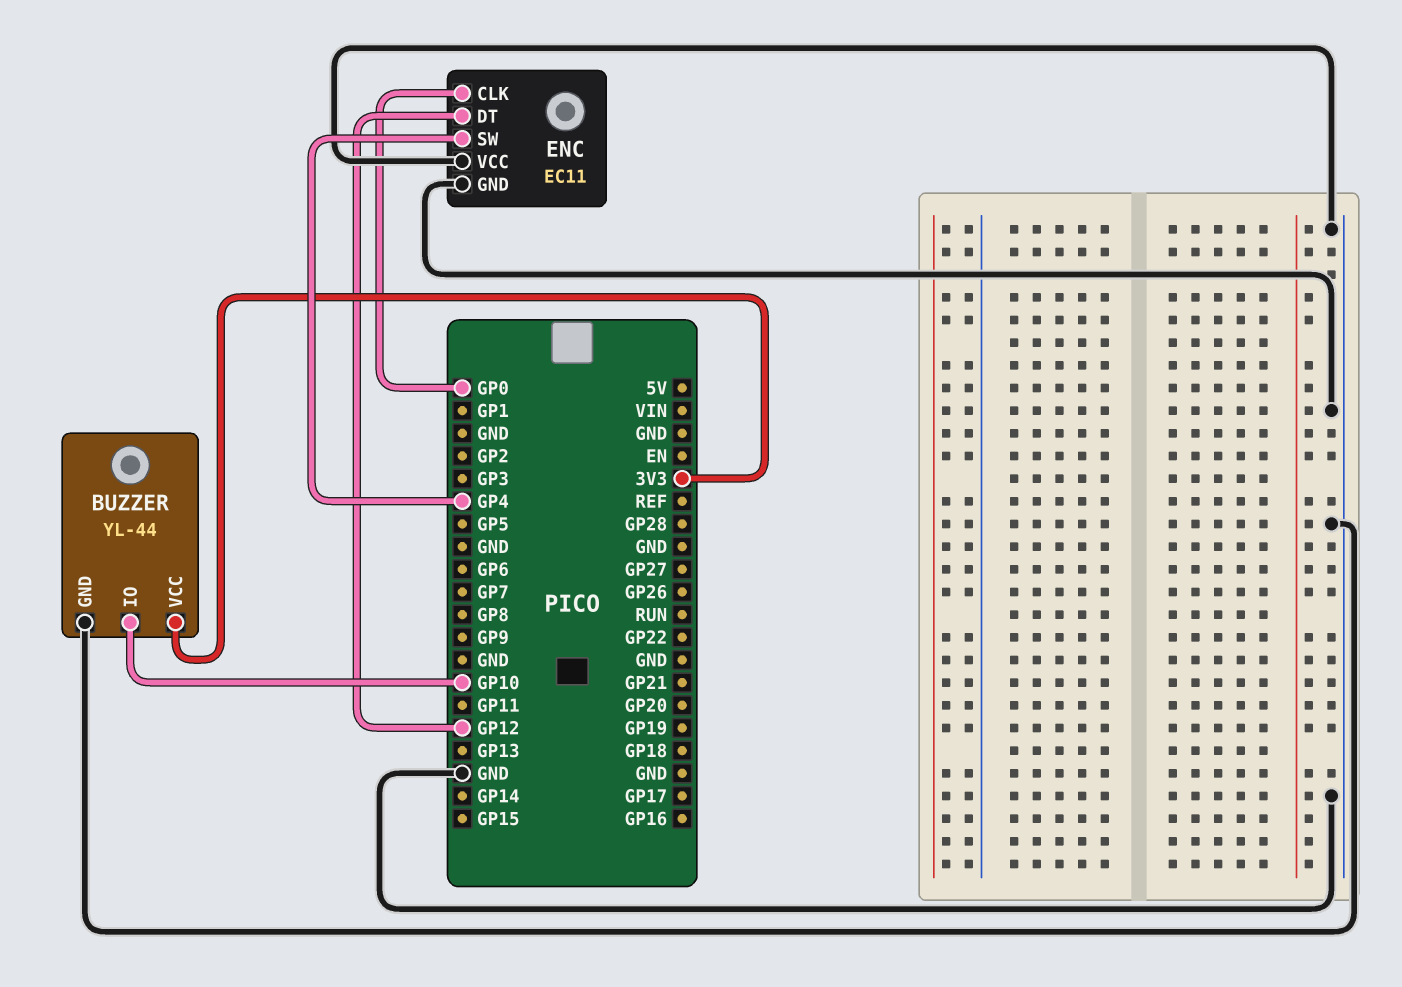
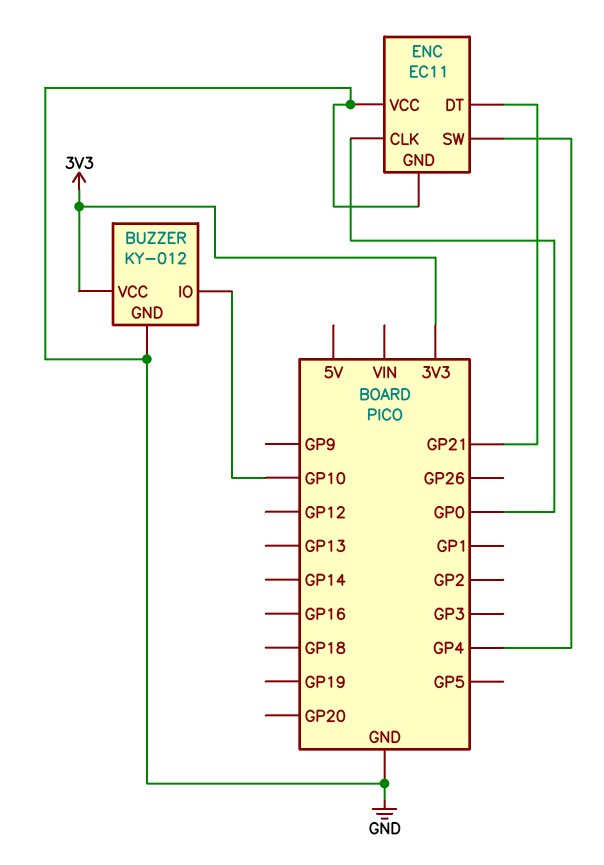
BUZZER: YL-44 -> KY-012
ENC pin DT: GP12 -> GP21

